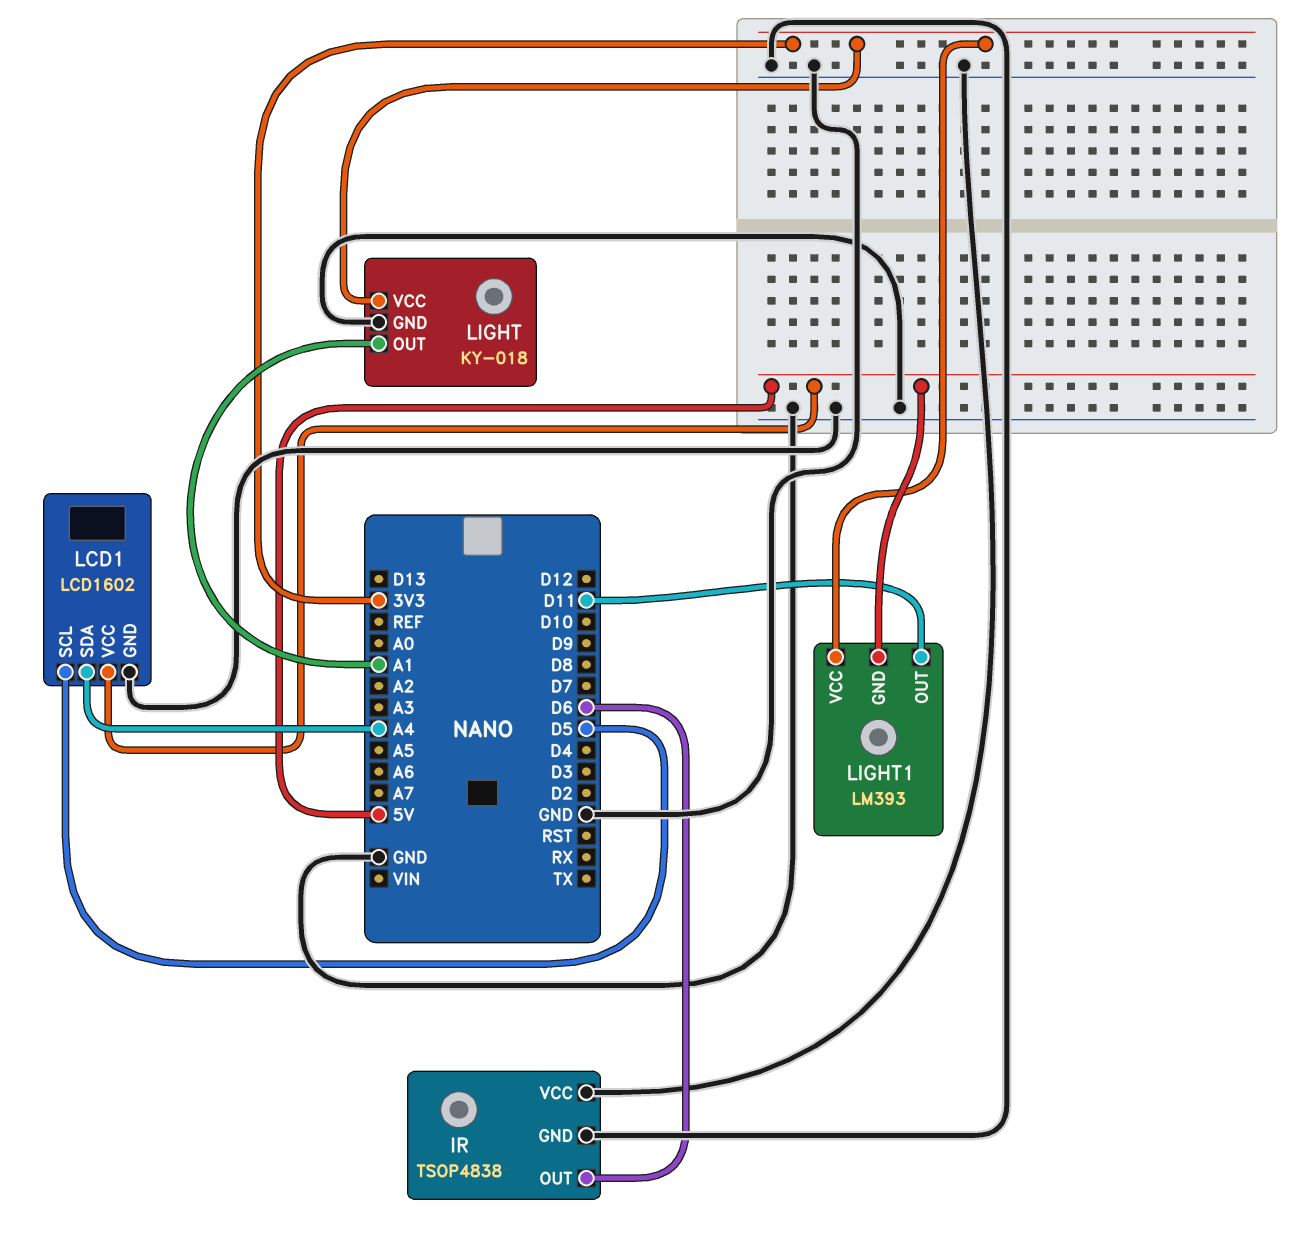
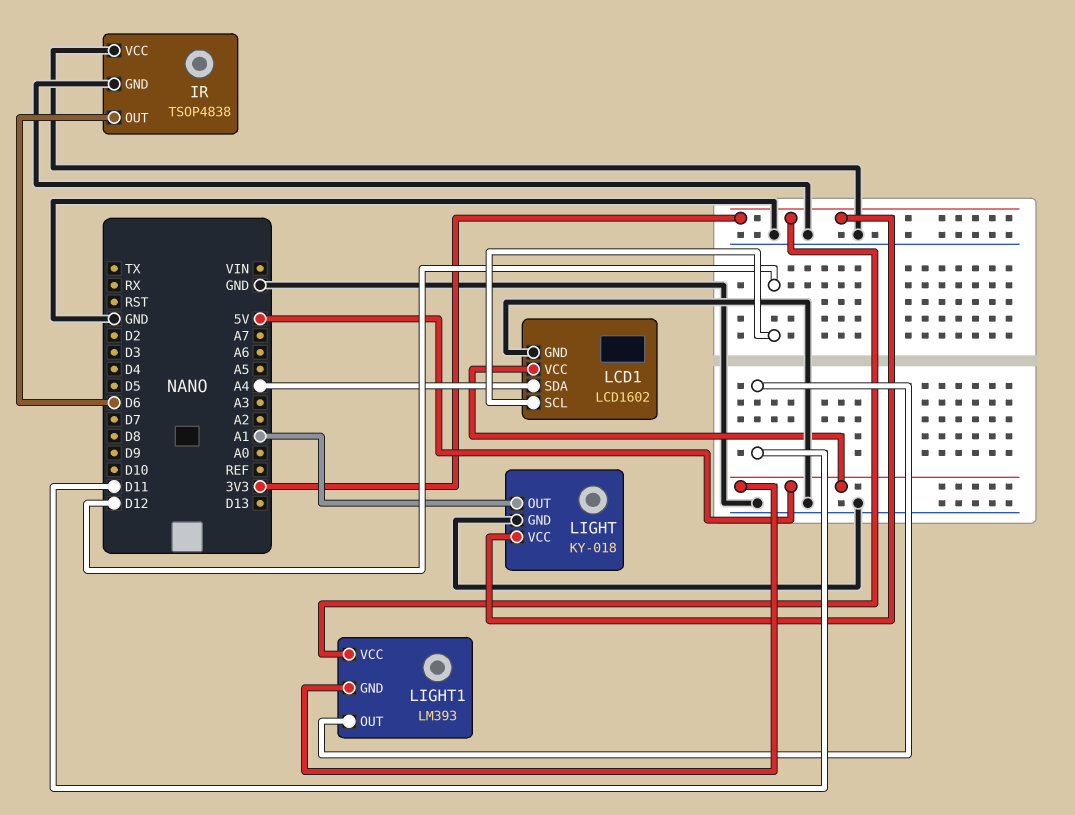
LCD1 pin SCL: D5 -> D12

